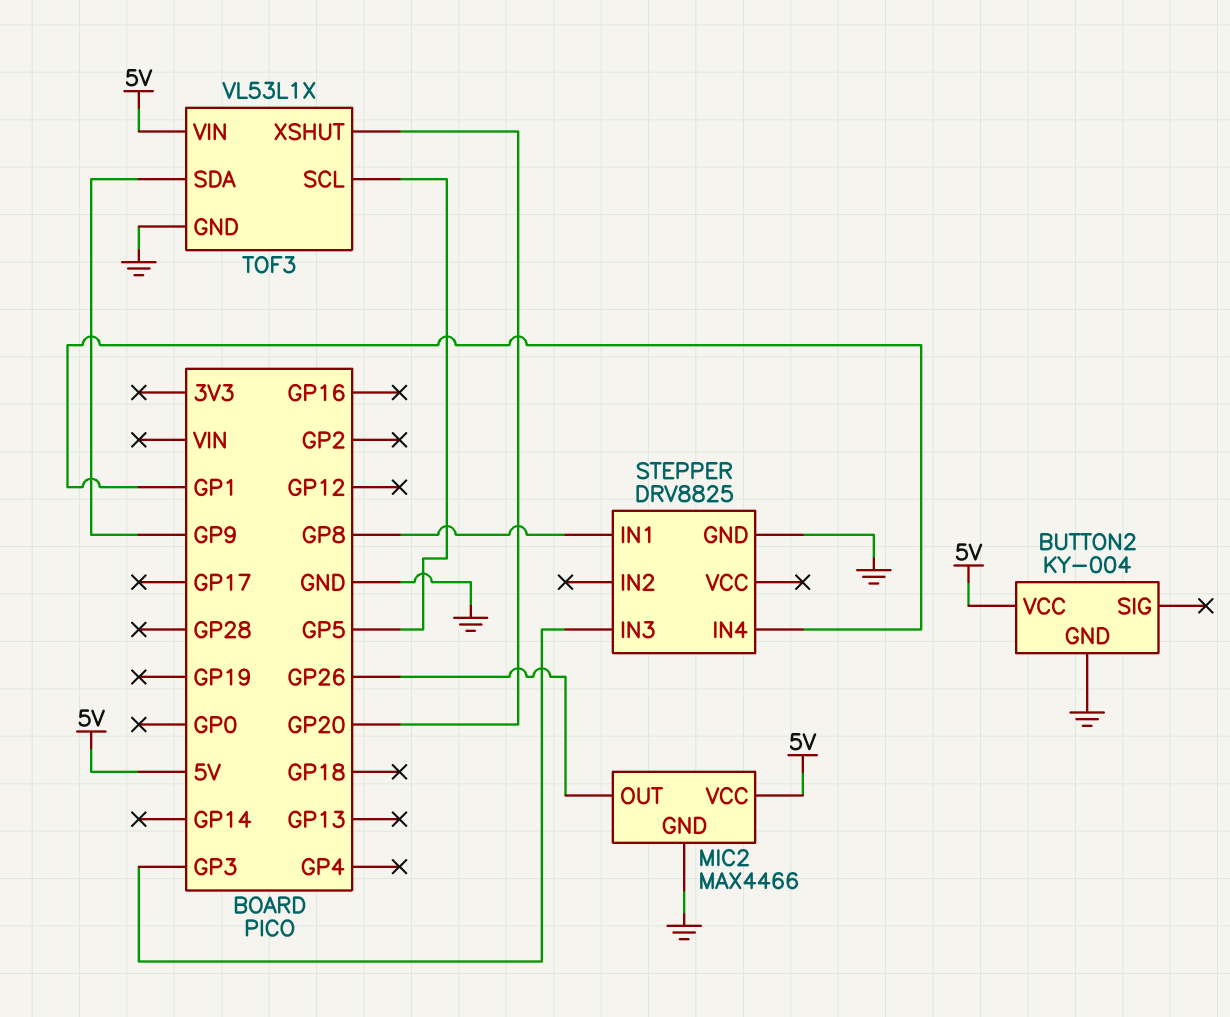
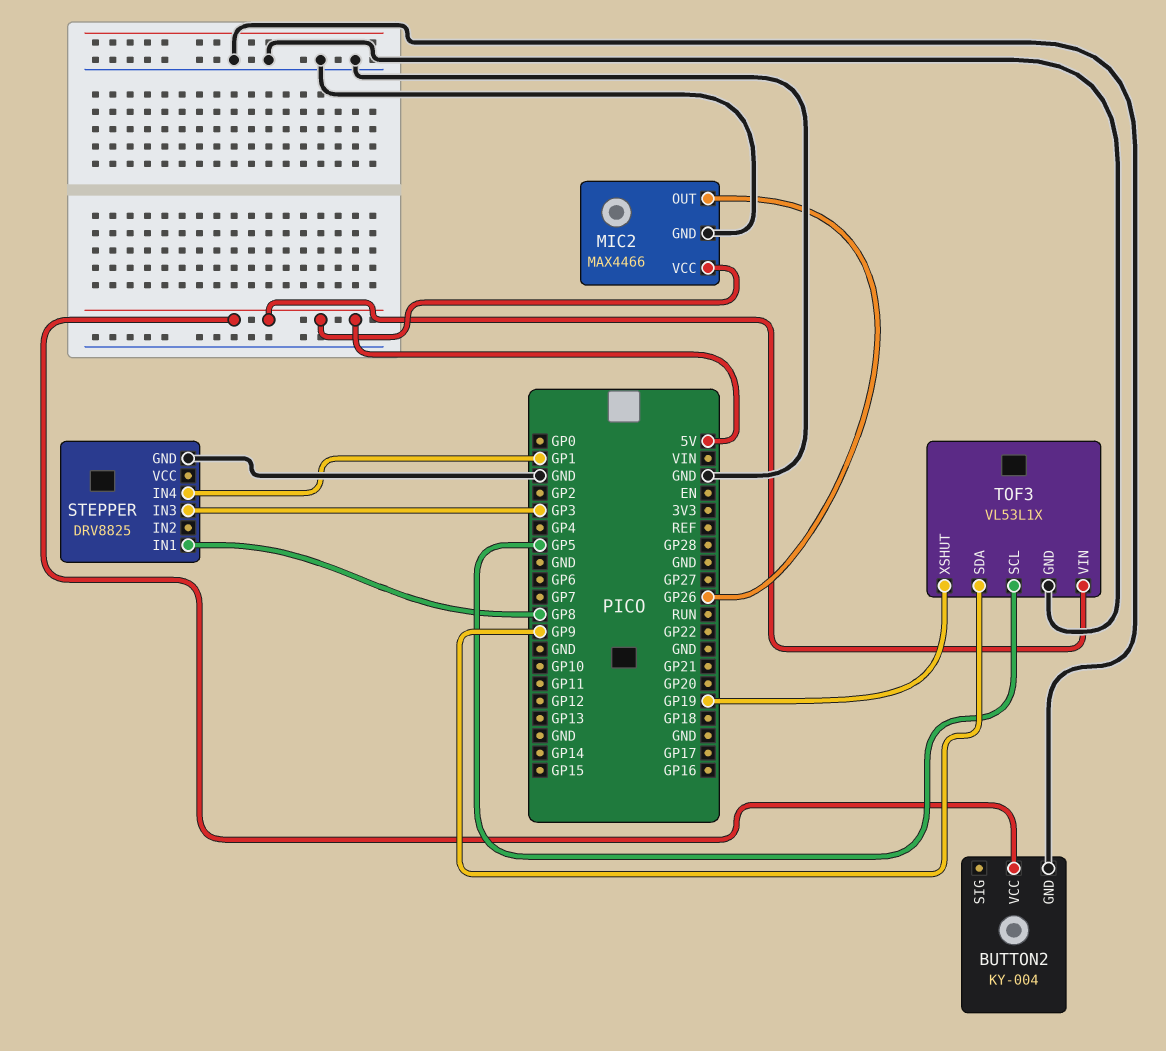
TOF3 pin XSHUT: GP20 -> GP19

